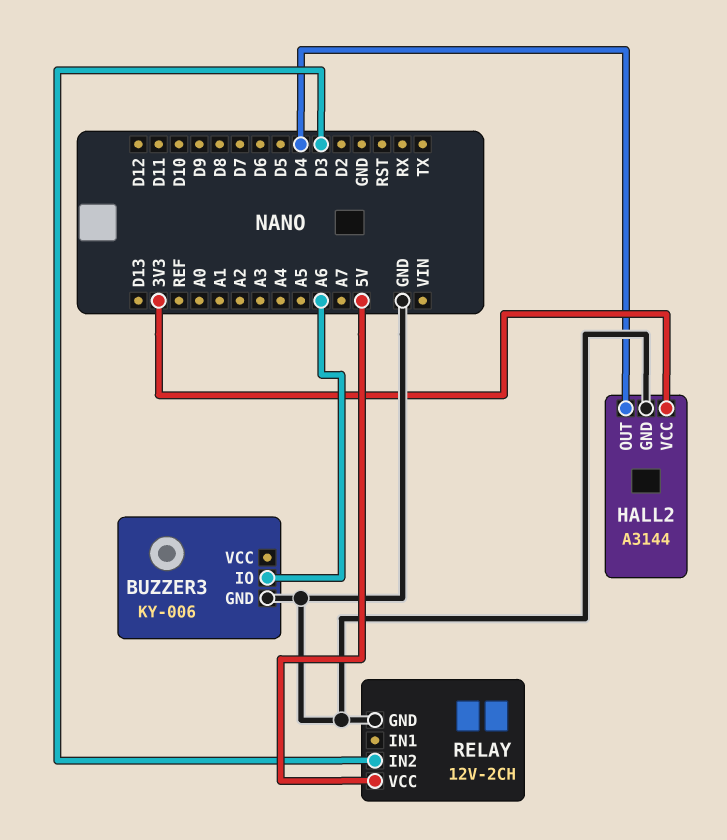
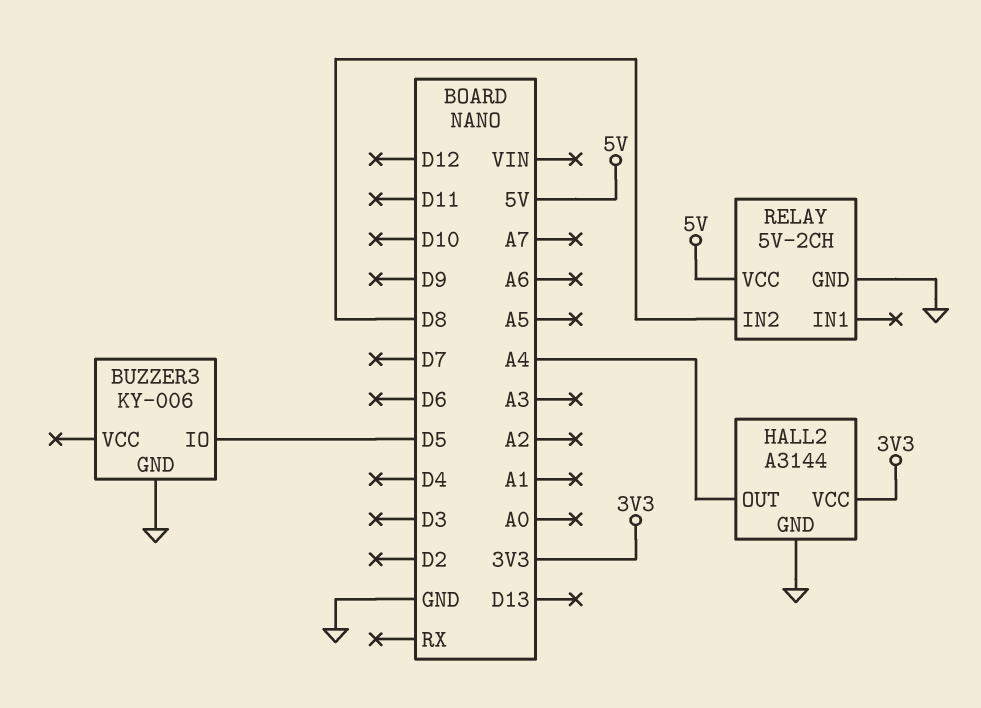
BUZZER3 pin IO: A6 -> D5
HALL2 pin OUT: D4 -> A4
RELAY: 12V-2CH -> 5V-2CH
RELAY pin IN2: D3 -> D8

